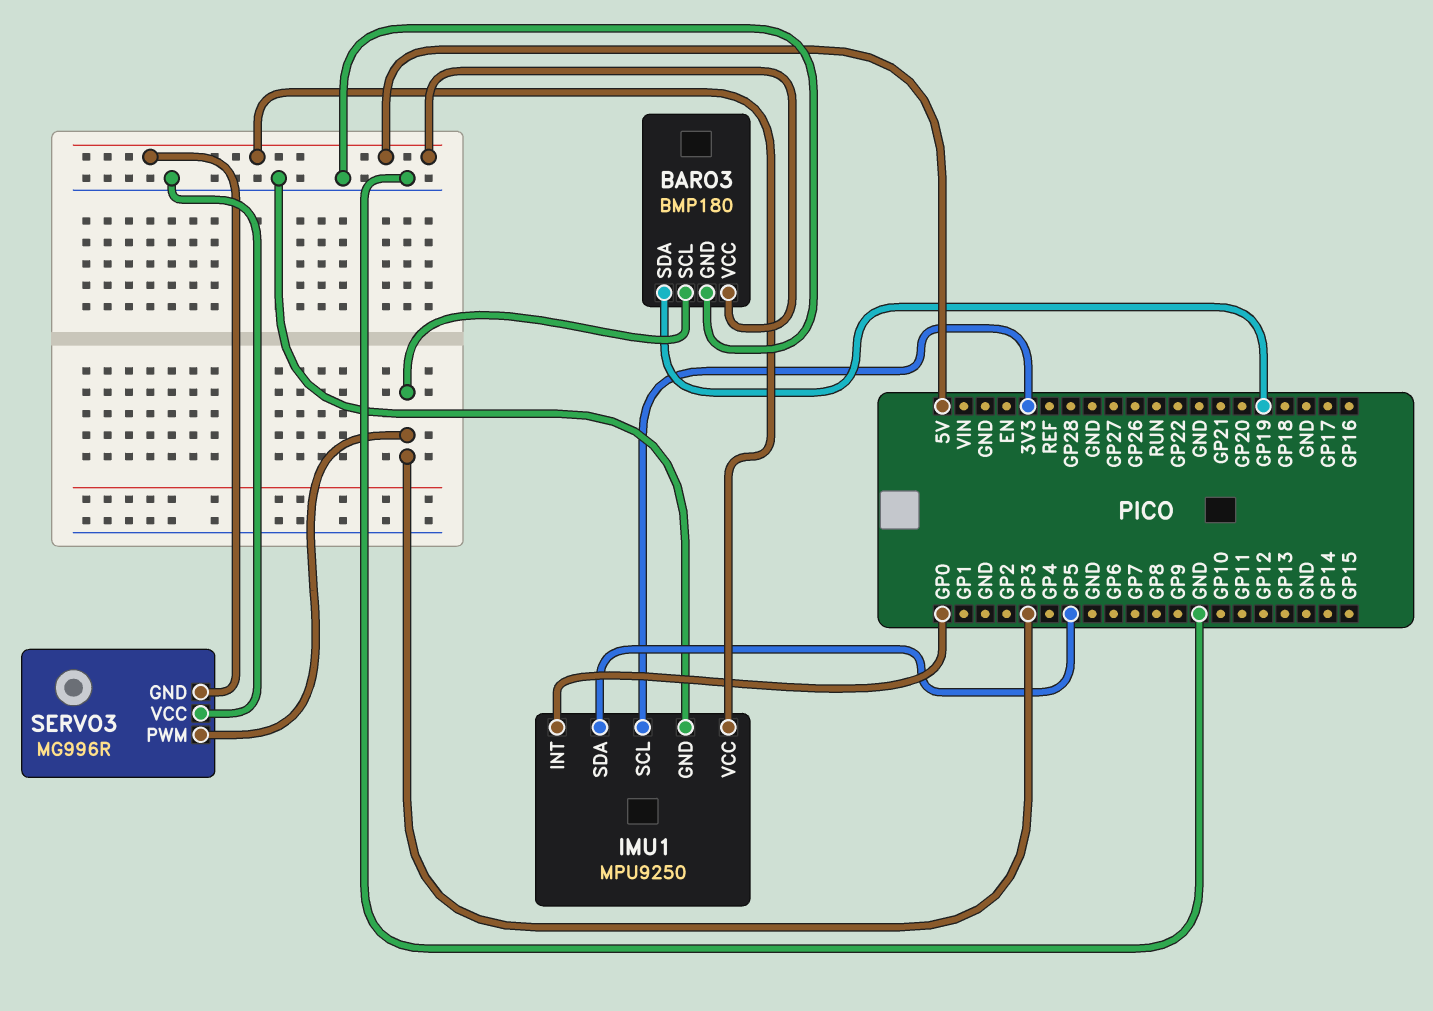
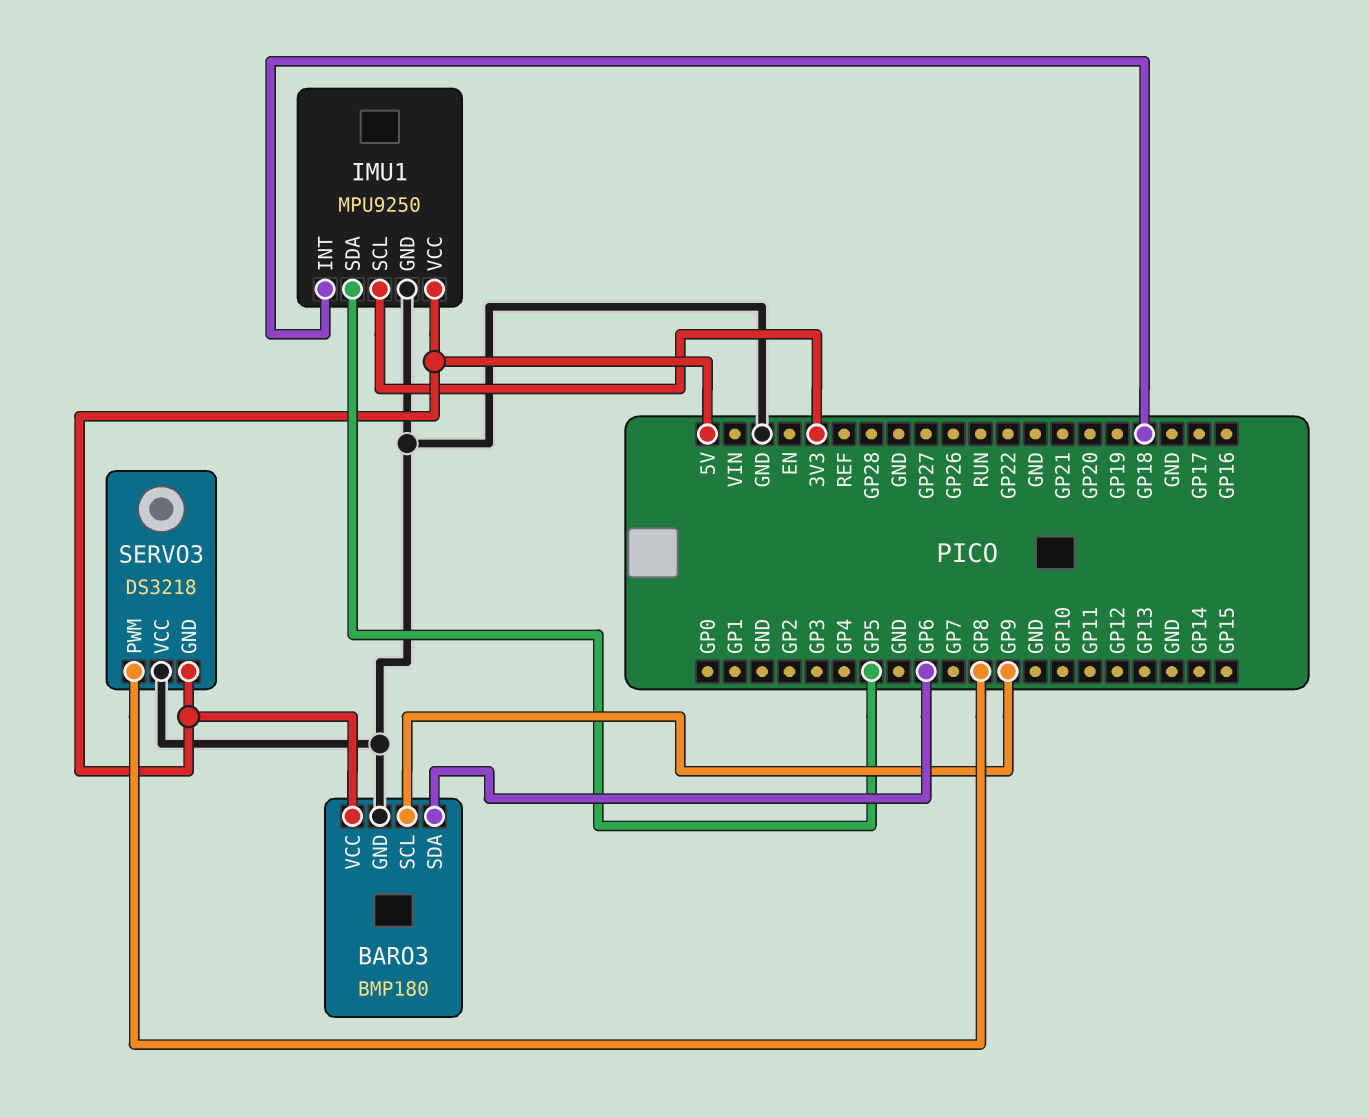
BARO3 pin SCL: GP3 -> GP9
BARO3 pin SDA: GP19 -> GP6
IMU1 pin INT: GP0 -> GP18
SERVO3: MG996R -> DS3218
SERVO3 pin PWM: GP3 -> GP8

